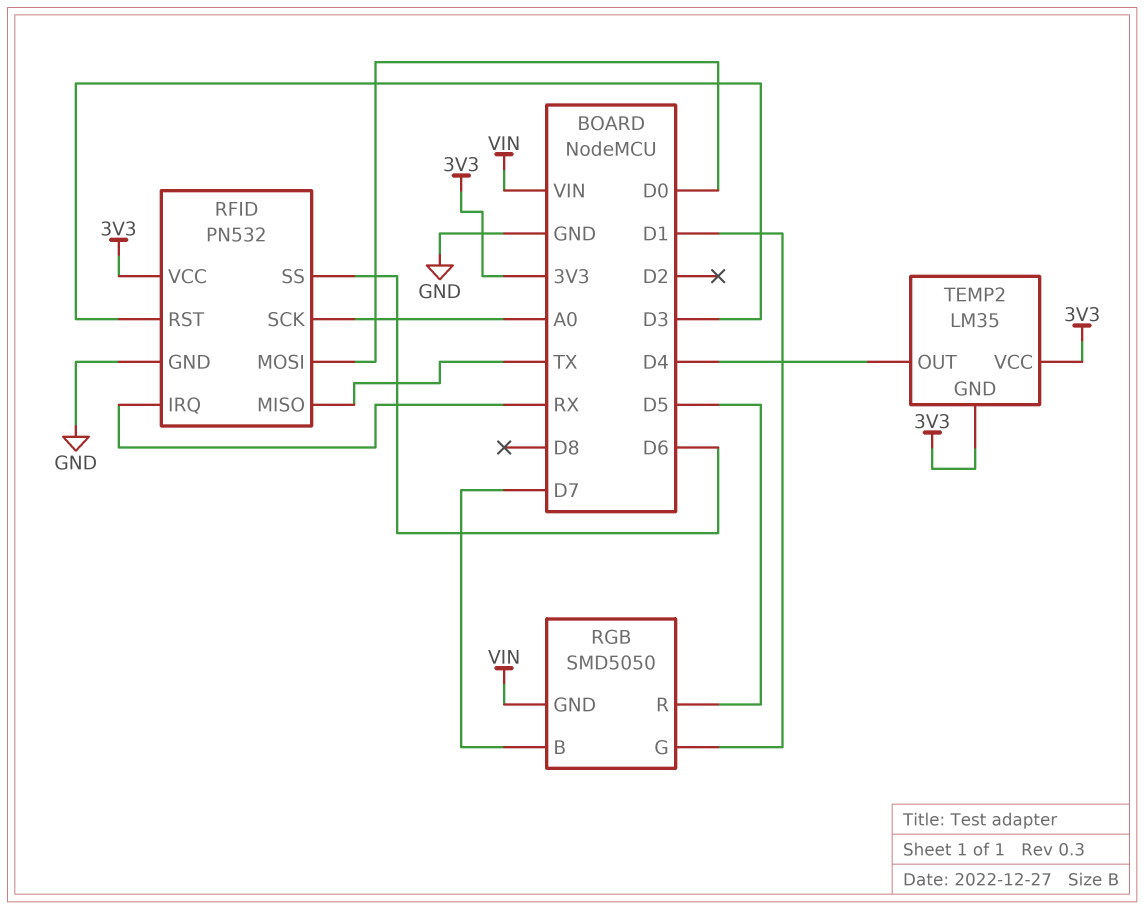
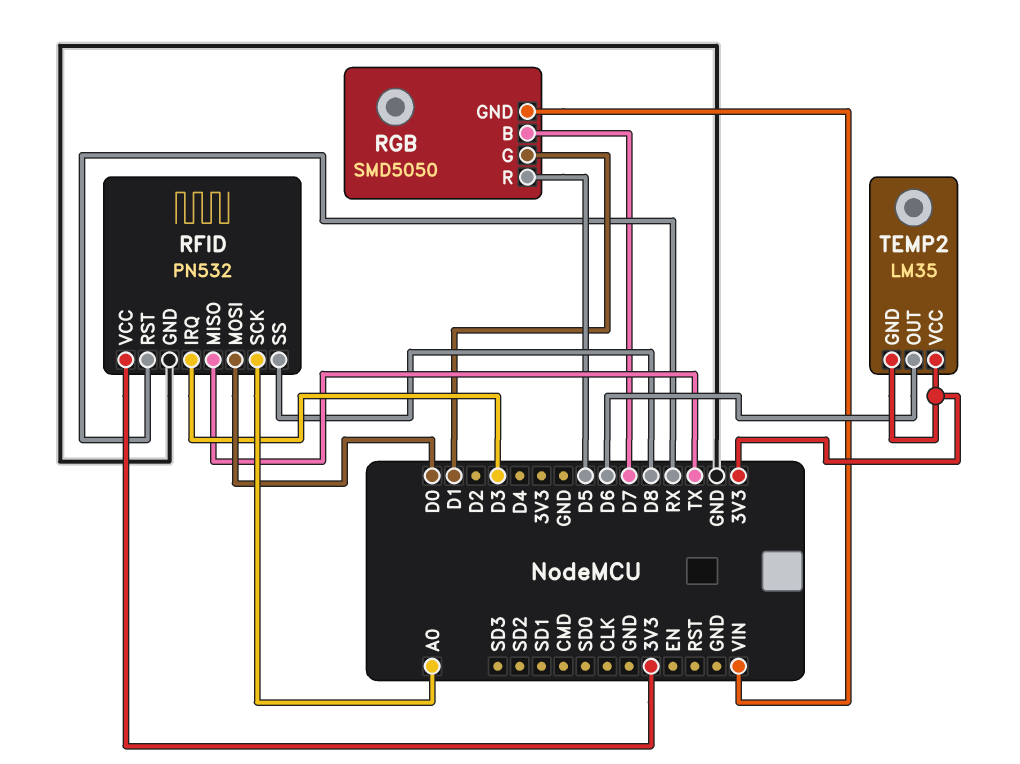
RFID pin IRQ: RX -> D3
RFID pin RST: D3 -> RX
RFID pin SS: D6 -> D8
TEMP2 pin OUT: D4 -> D6

